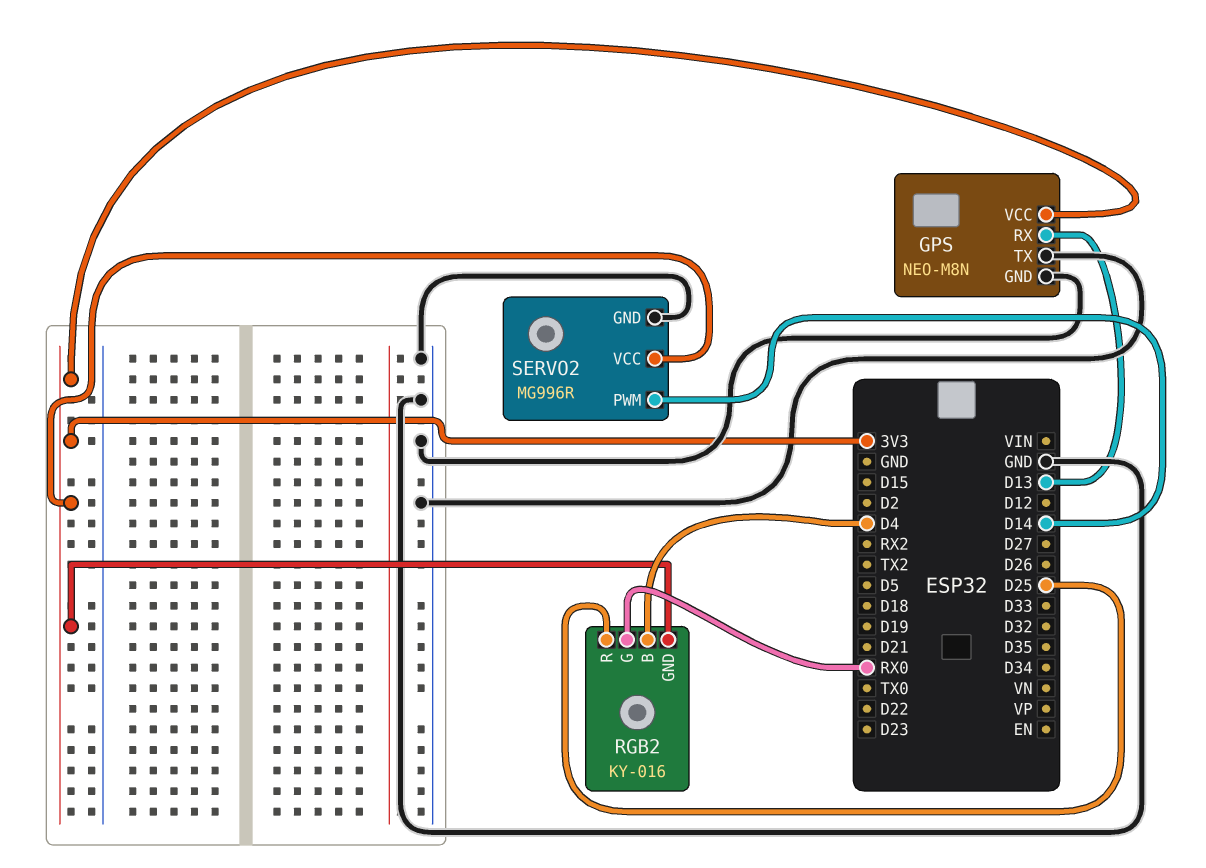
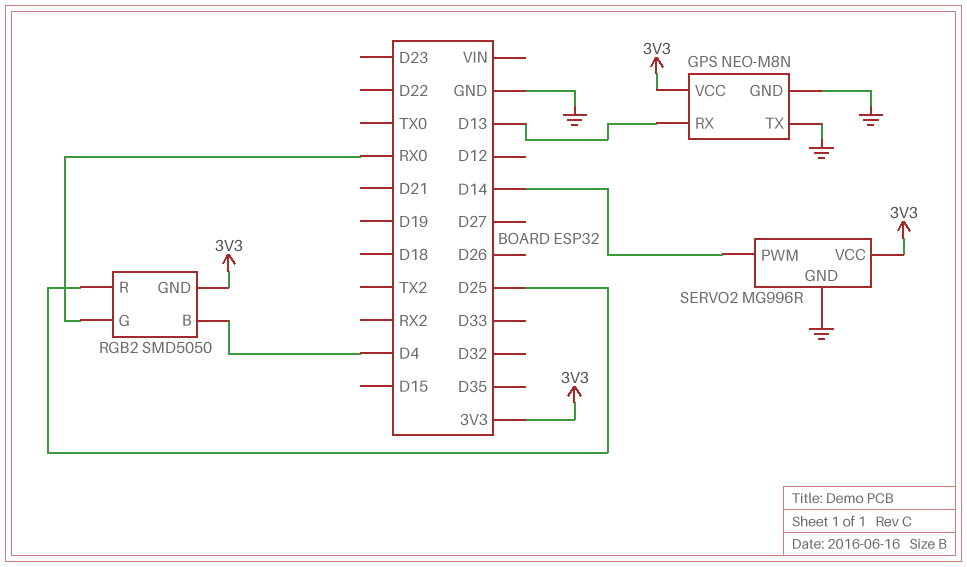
RGB2: KY-016 -> SMD5050

